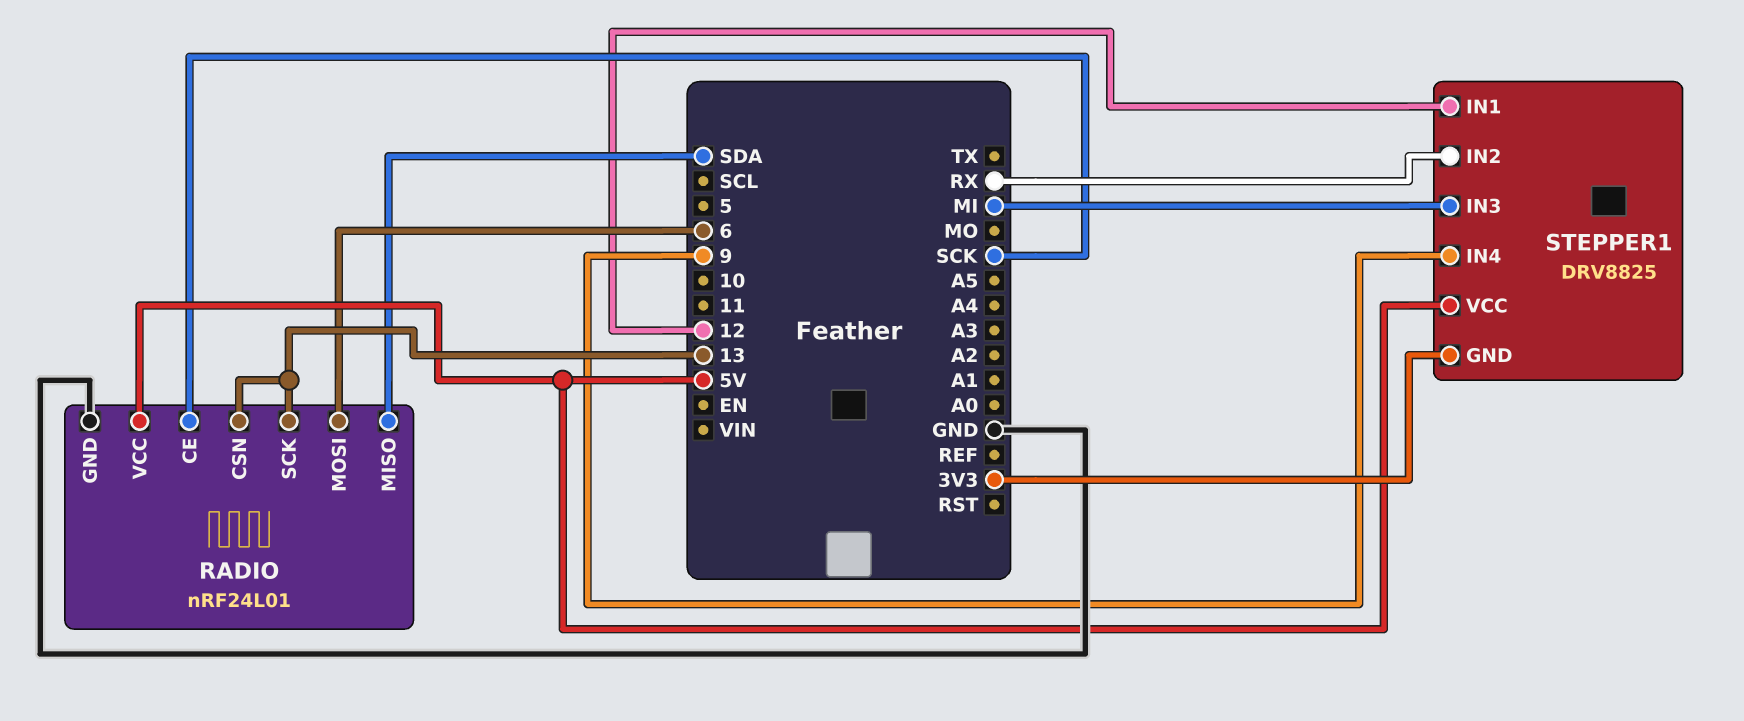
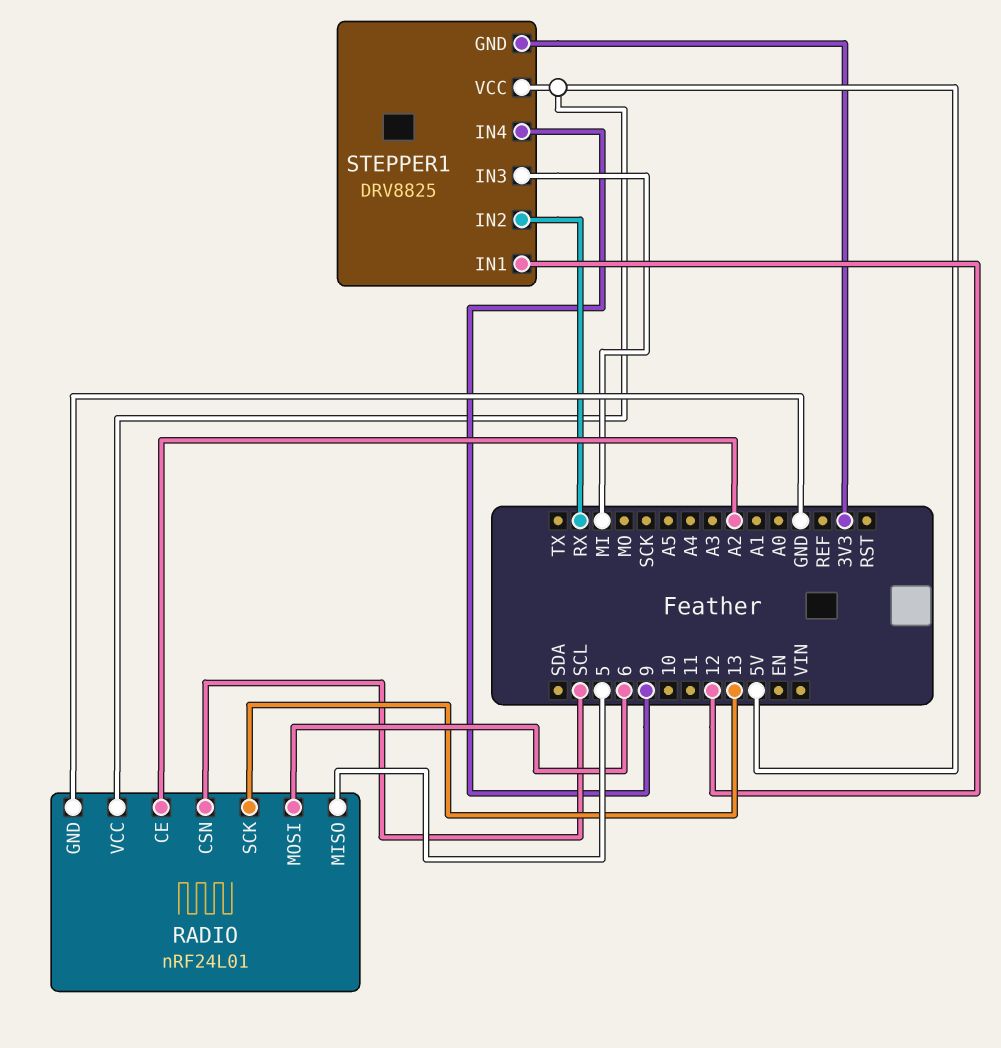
RADIO pin CE: SCK -> A2
RADIO pin CSN: 13 -> SCL
RADIO pin MISO: SDA -> 5

